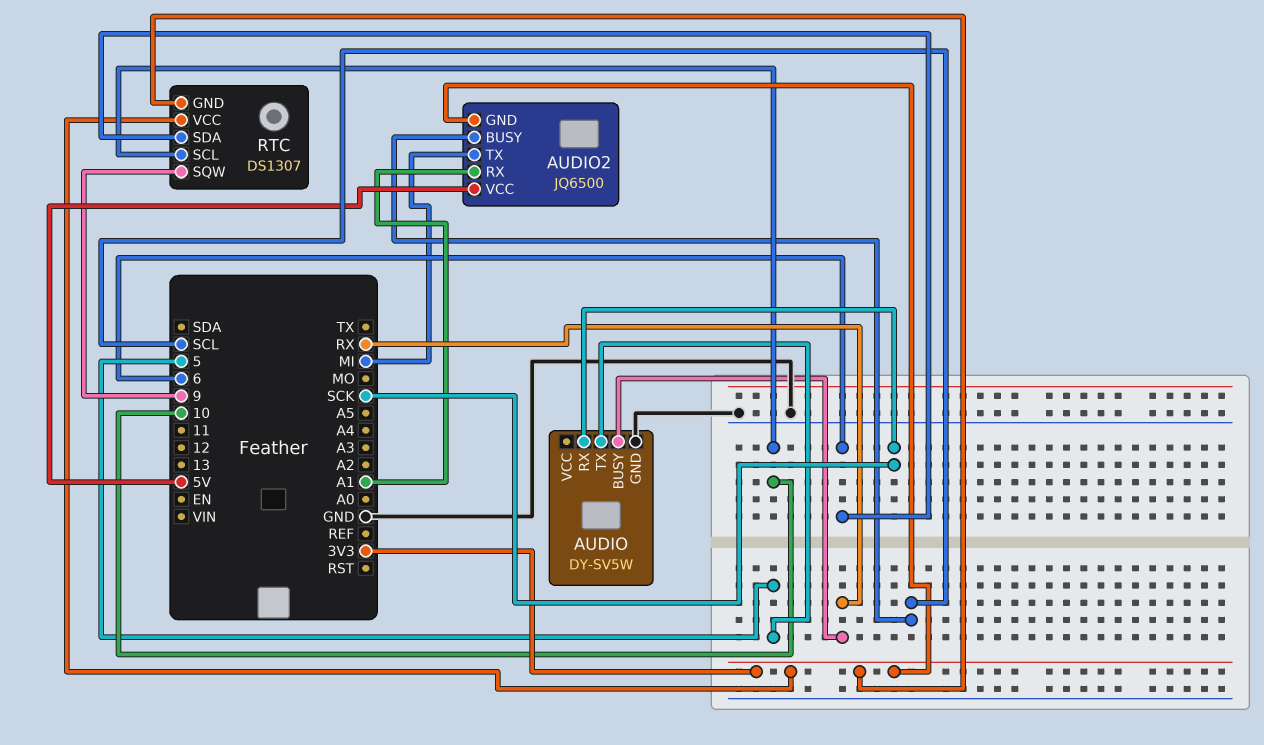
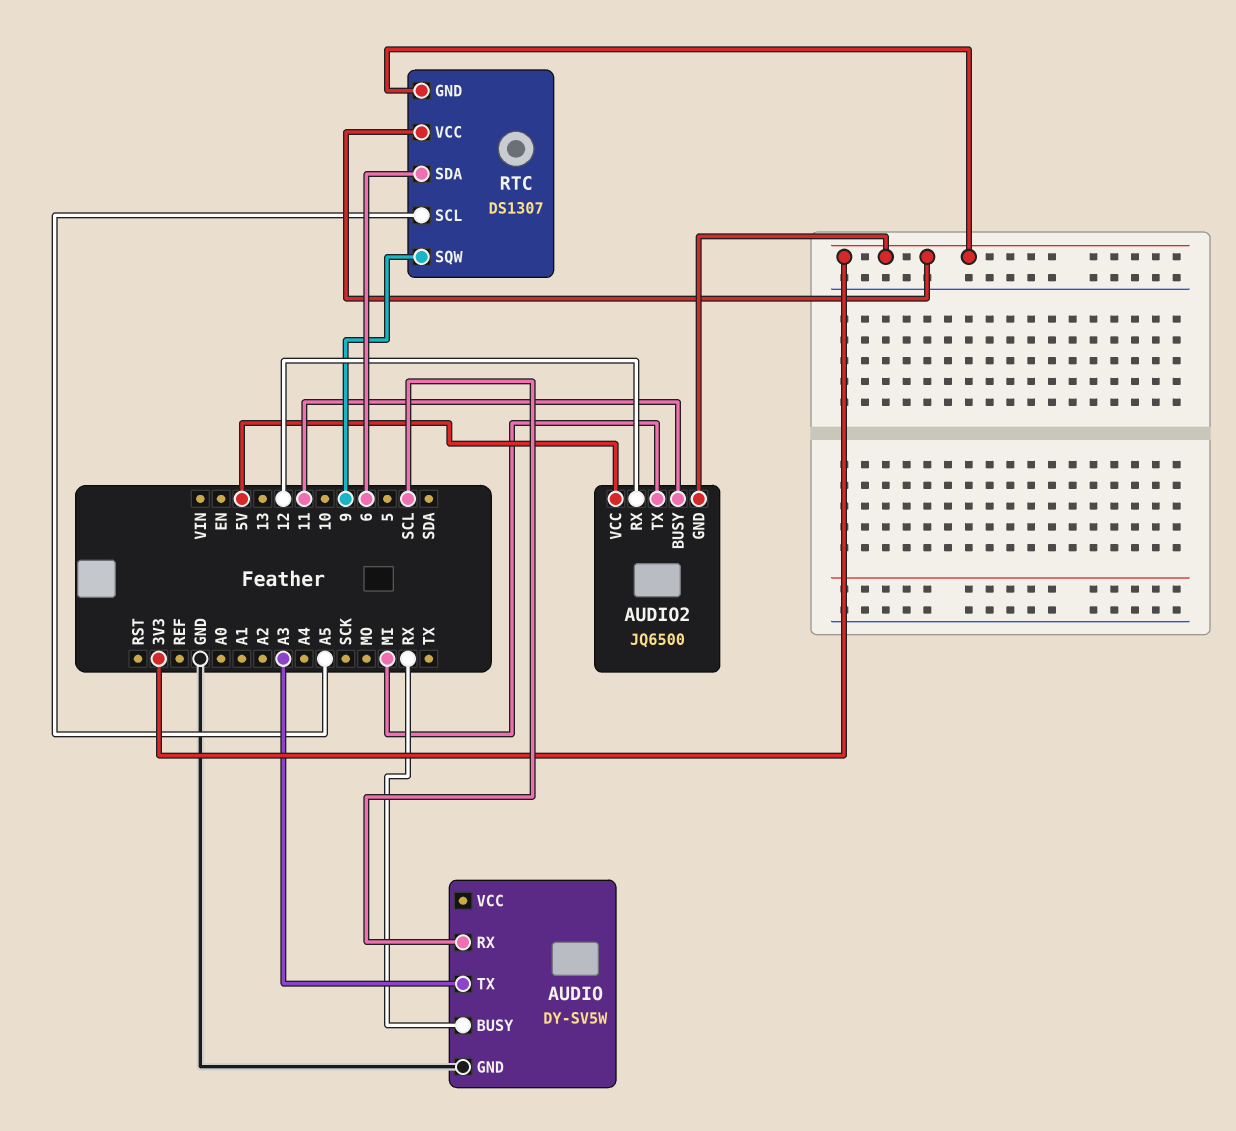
AUDIO pin RX: SCK -> SCL
AUDIO pin TX: 5 -> A3
AUDIO2 pin BUSY: SCL -> 11
AUDIO2 pin RX: A1 -> 12
RTC pin SCL: 10 -> A5

